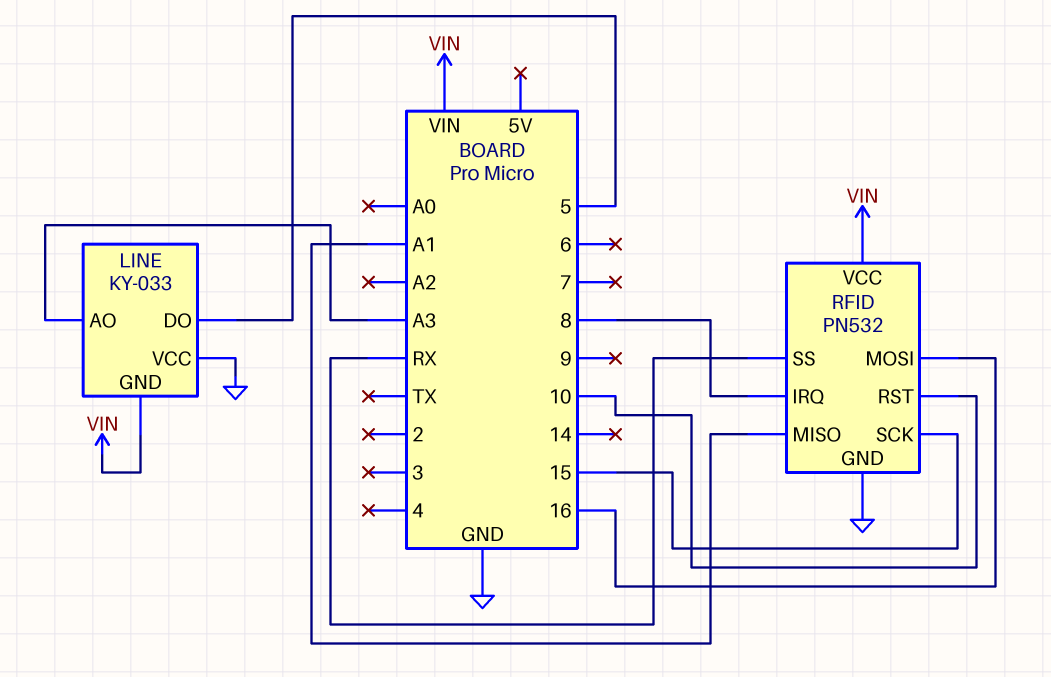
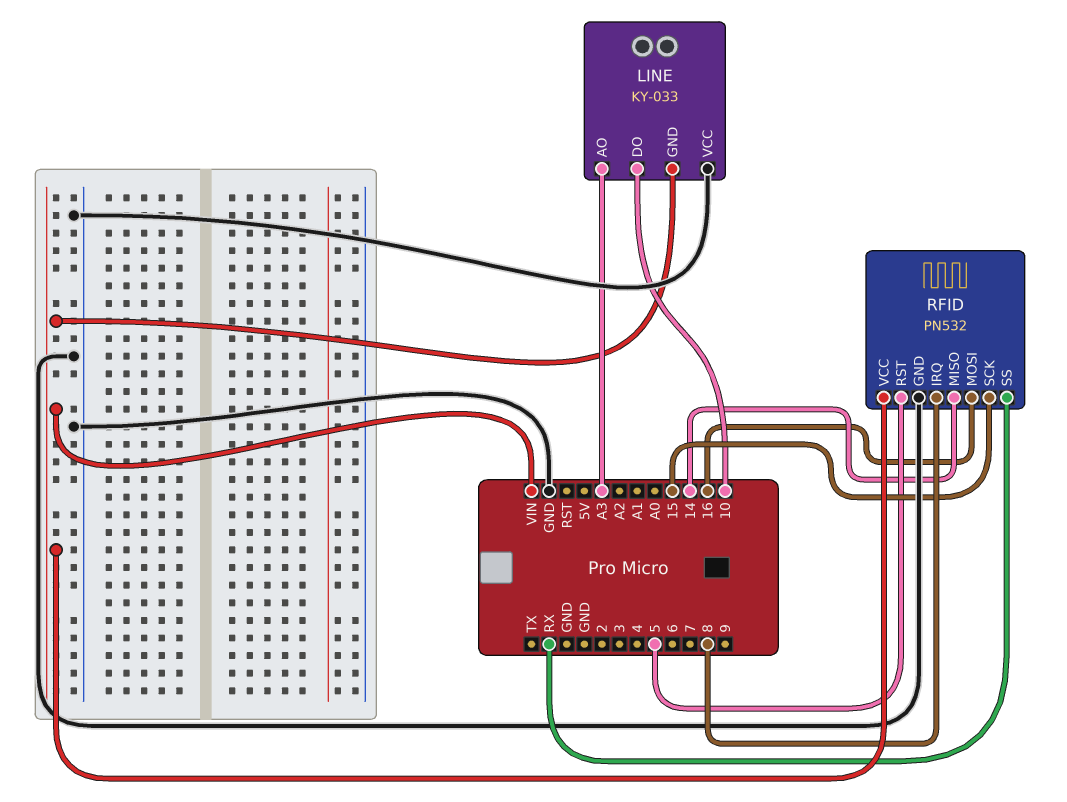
LINE pin DO: 5 -> 10
RFID pin MISO: A1 -> 14
RFID pin RST: 10 -> 5

